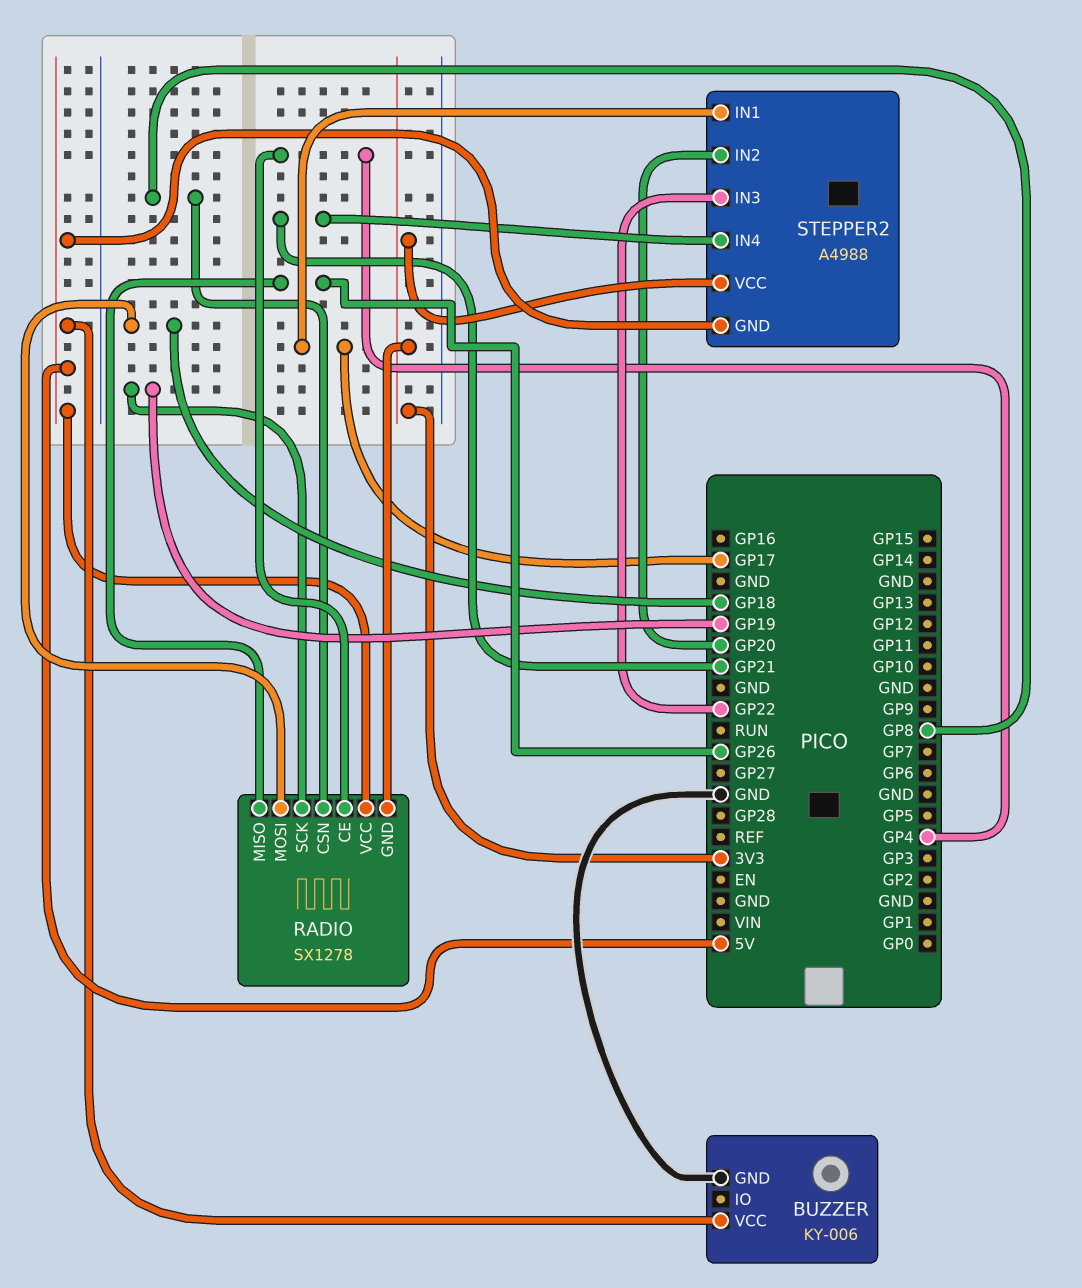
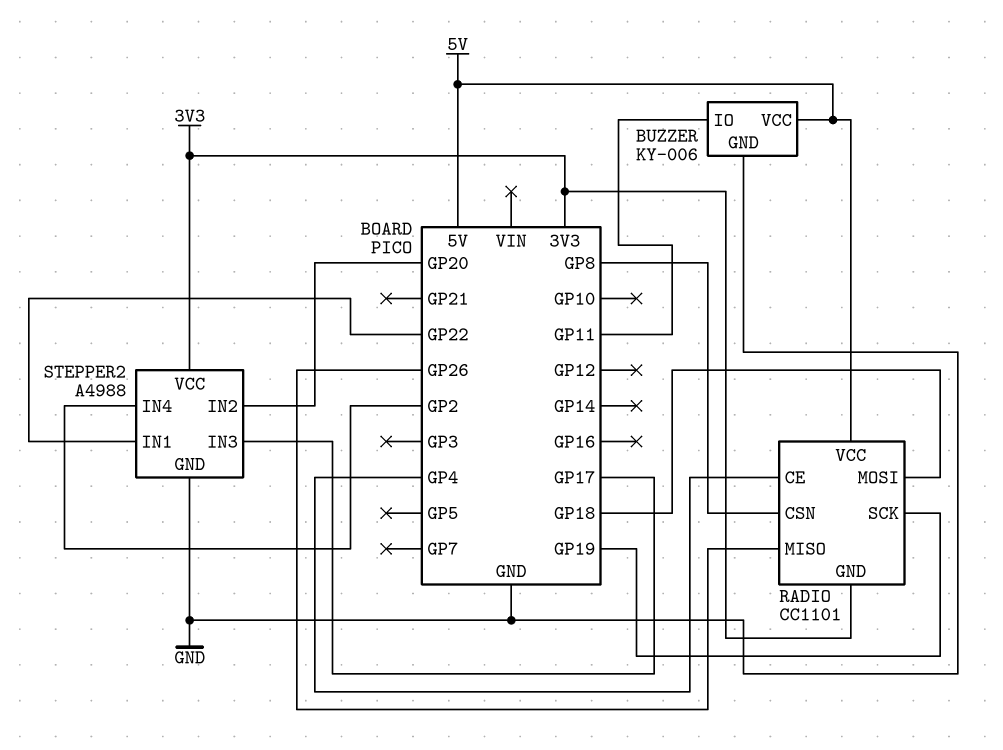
BUZZER pin IO: none -> GP11
RADIO: SX1278 -> CC1101
STEPPER2 pin GND: 5V -> GND
STEPPER2 pin IN1: GP17 -> GP22
STEPPER2 pin IN3: GP22 -> GP17
STEPPER2 pin IN4: GP21 -> GP2

